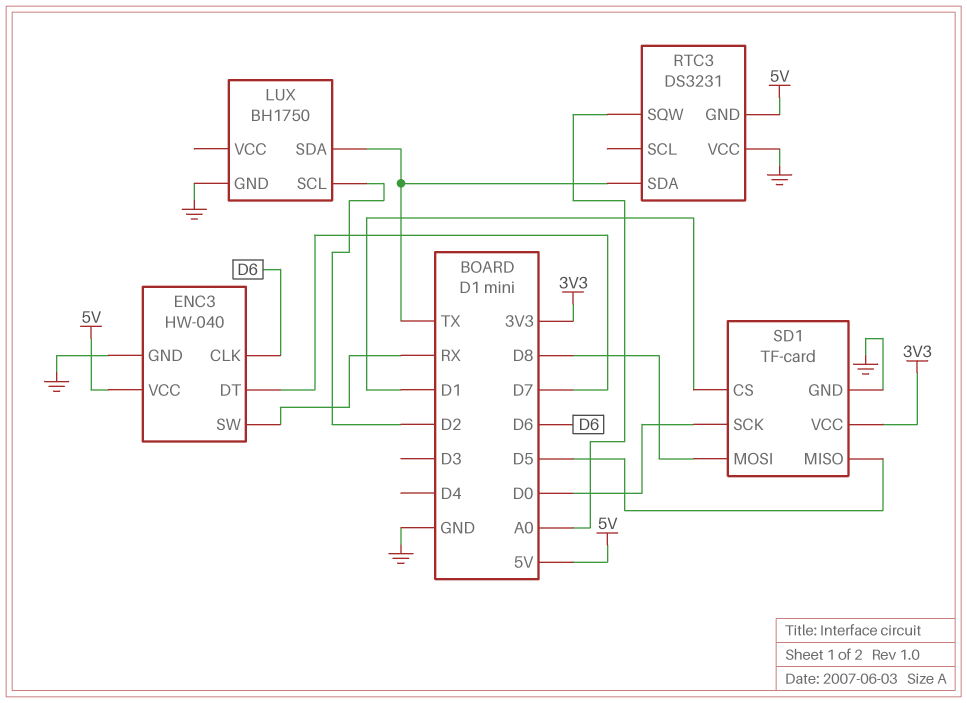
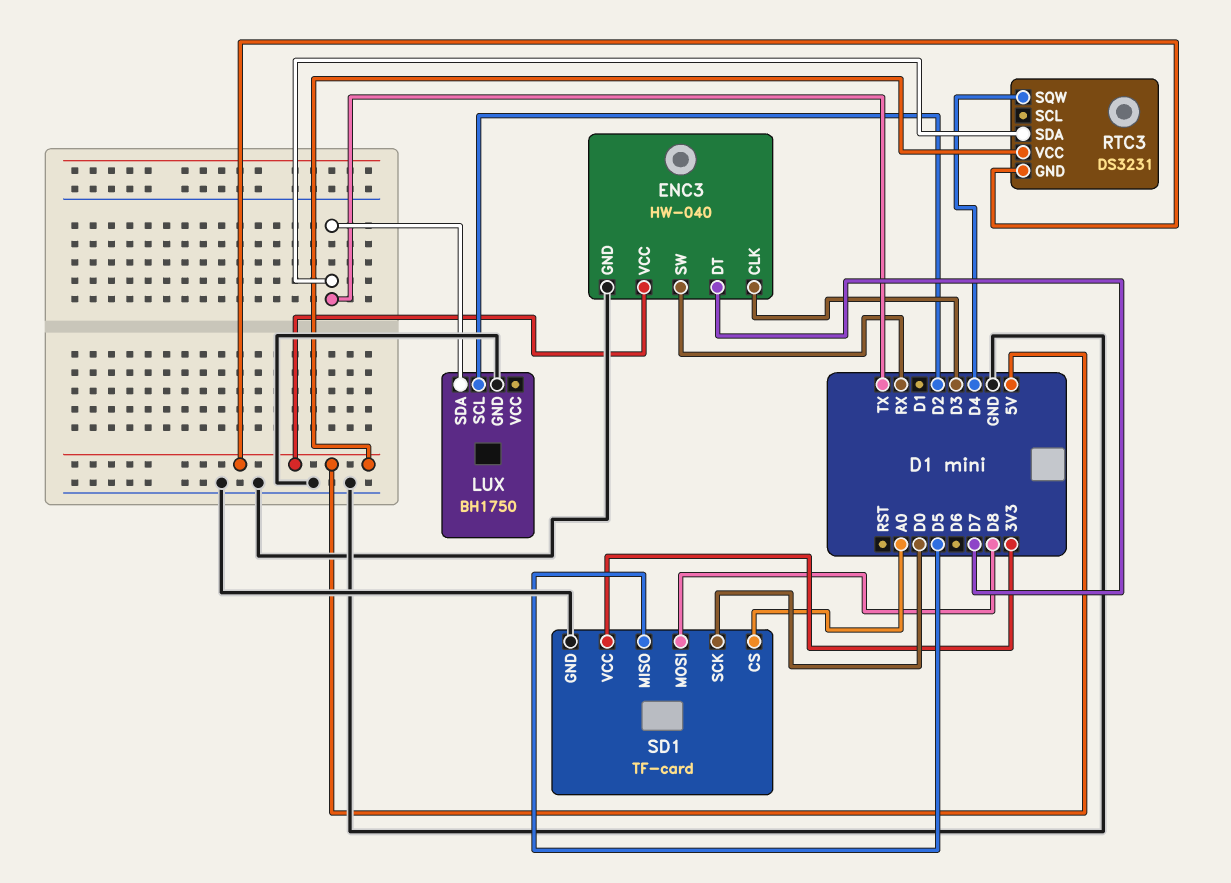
ENC3 pin CLK: D6 -> D3
RTC3 pin SQW: A0 -> D4
RTC3 pin VCC: GND -> 5V
SD1 pin CS: D1 -> A0

